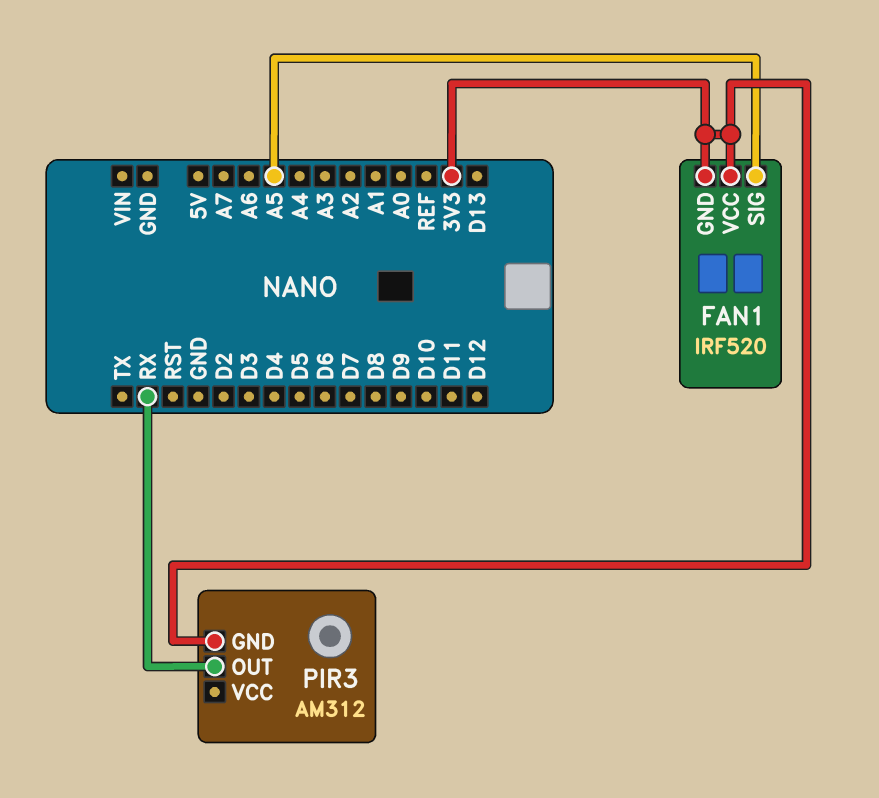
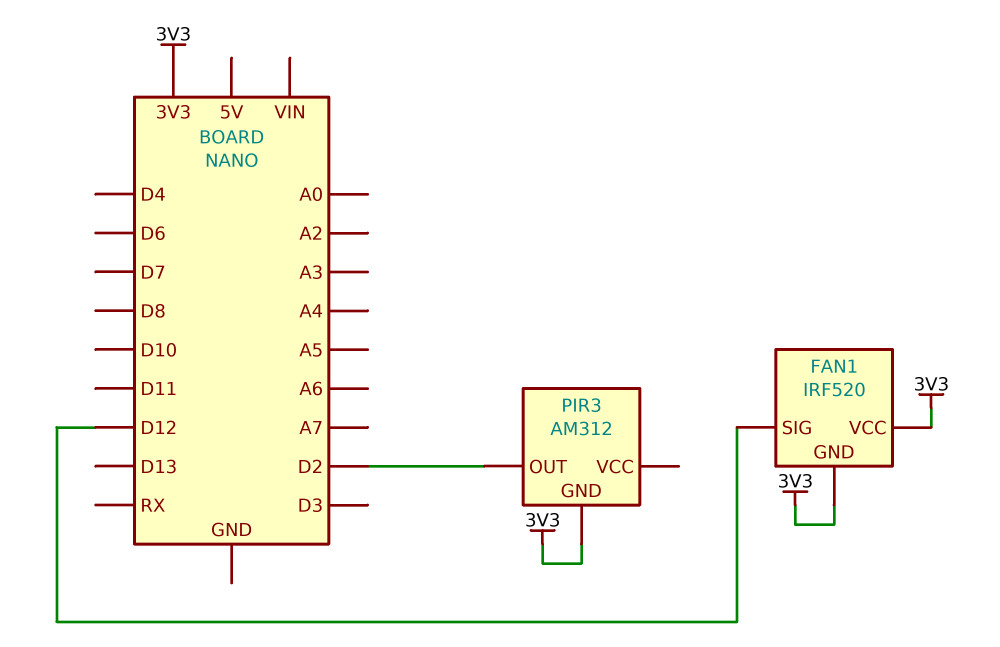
FAN1 pin SIG: A5 -> D12
PIR3 pin OUT: RX -> D2

